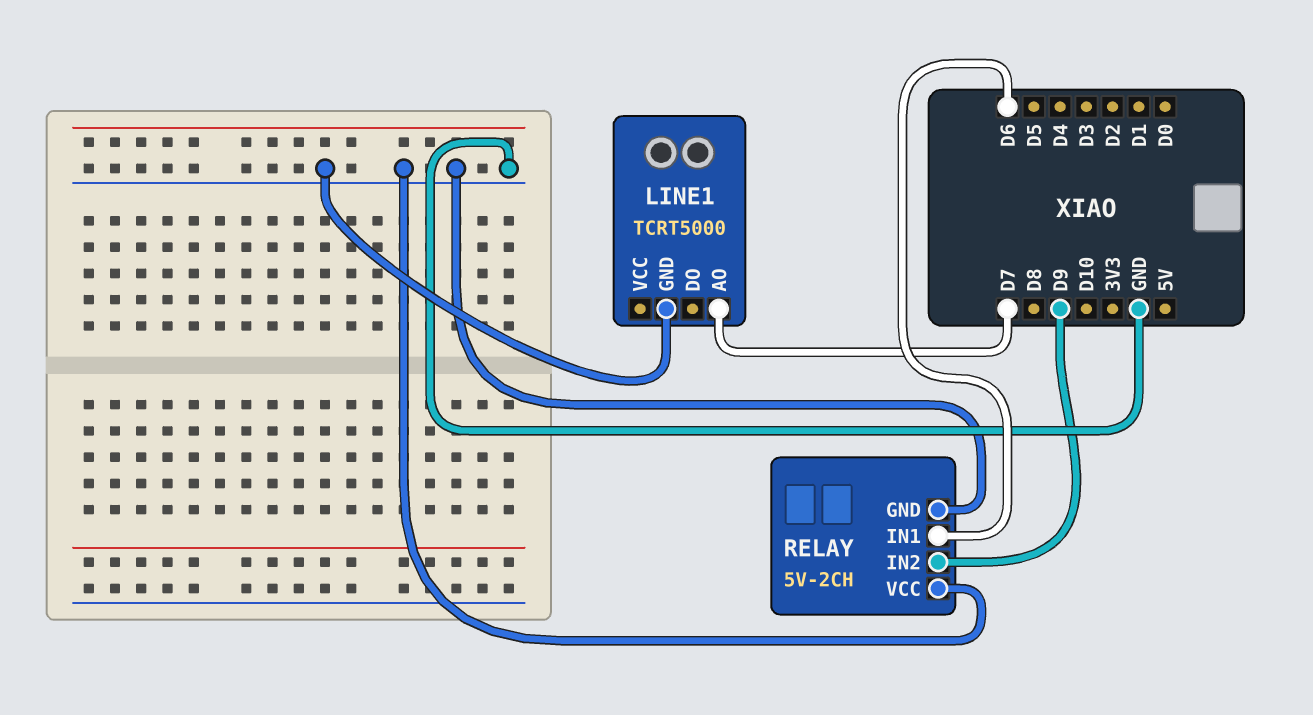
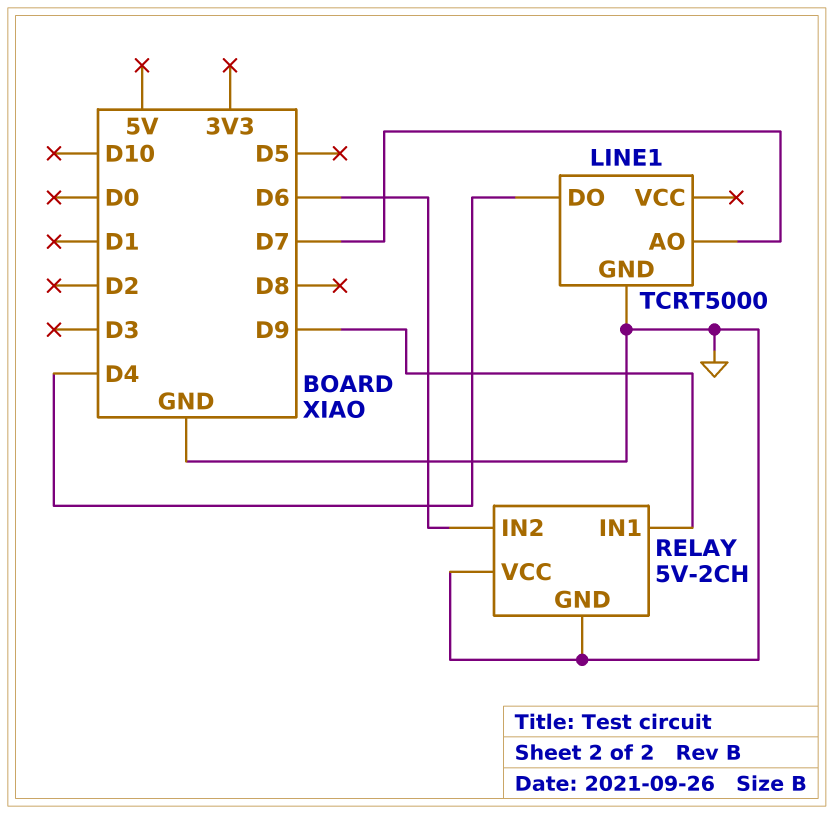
LINE1 pin DO: none -> D4
RELAY pin IN1: D6 -> D9
RELAY pin IN2: D9 -> D6

